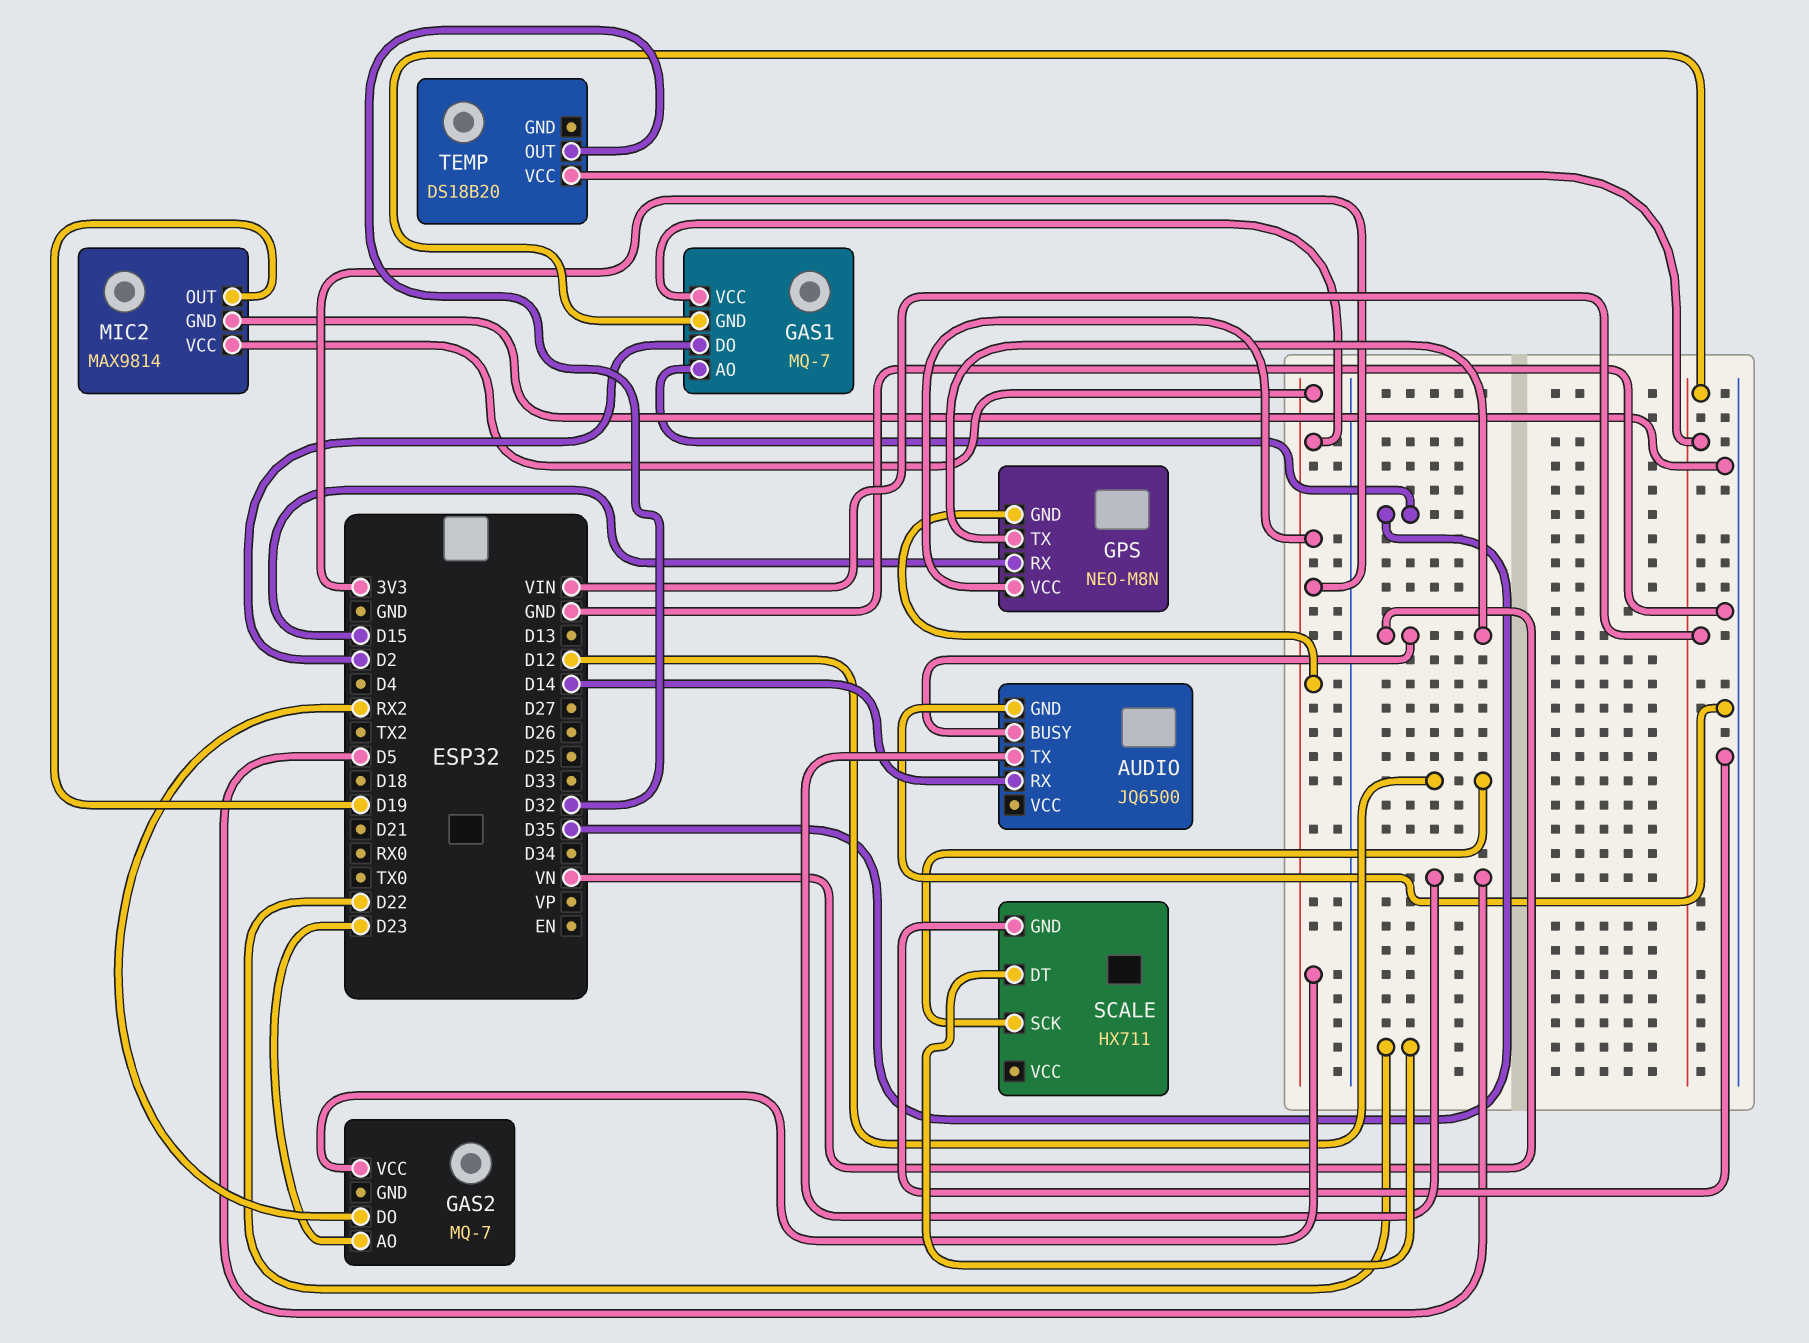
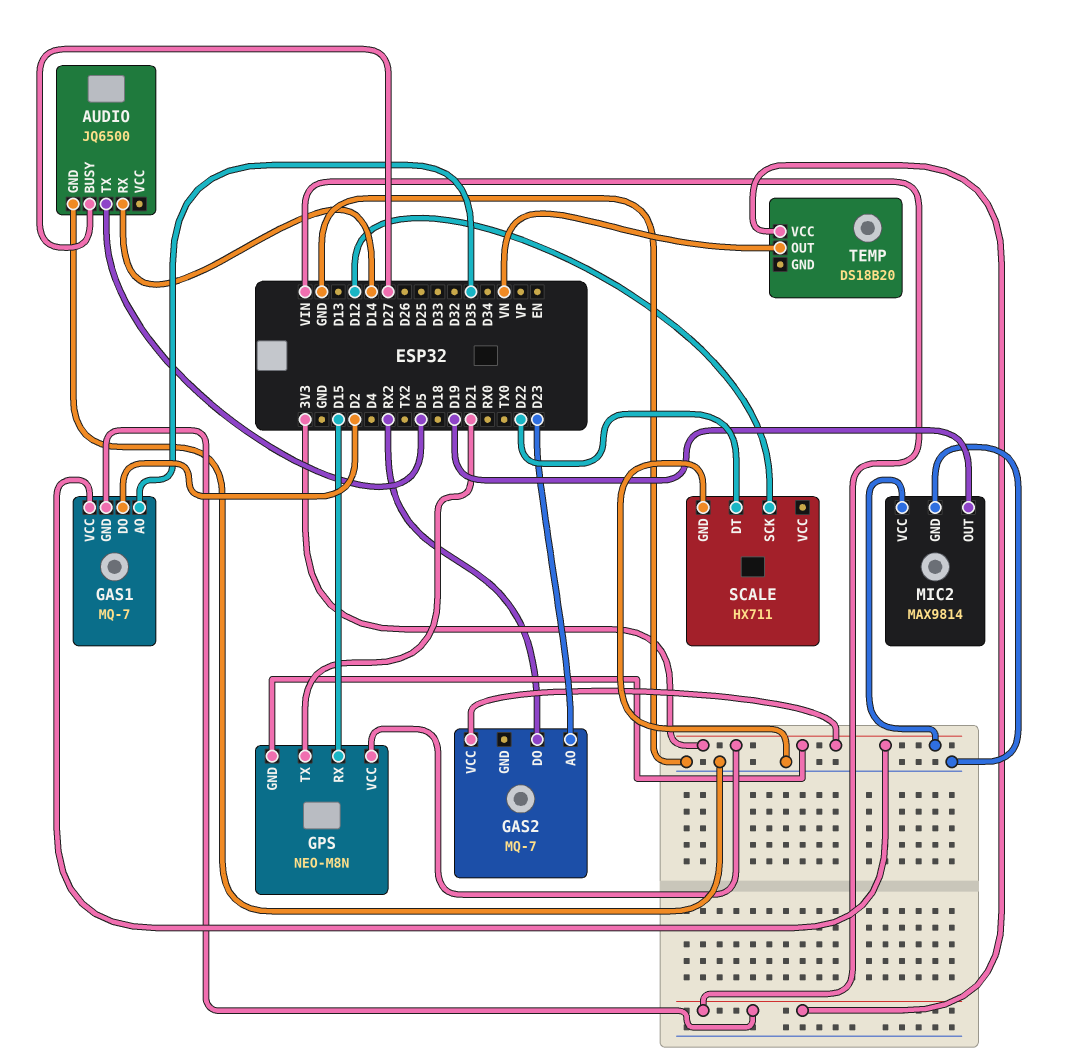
AUDIO pin BUSY: VN -> D27
GPS pin TX: VN -> D21
TEMP pin OUT: D32 -> VN

